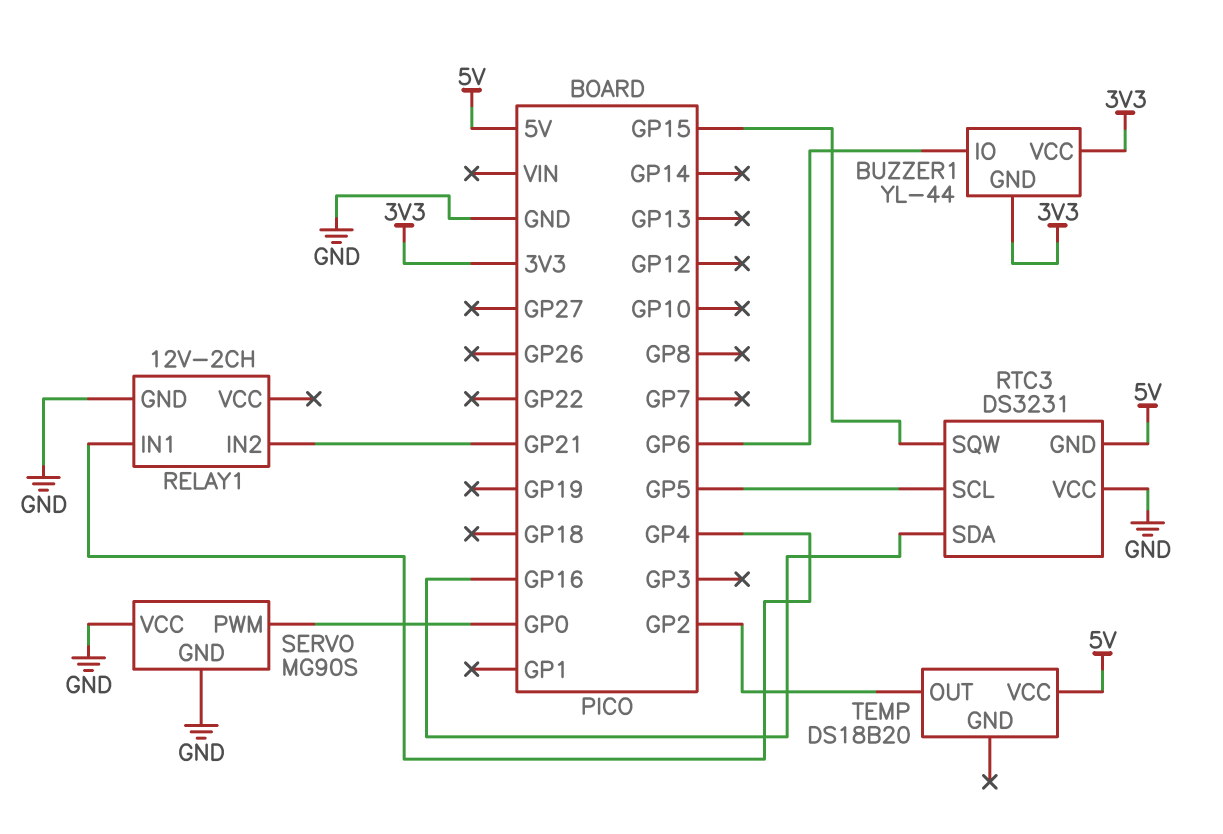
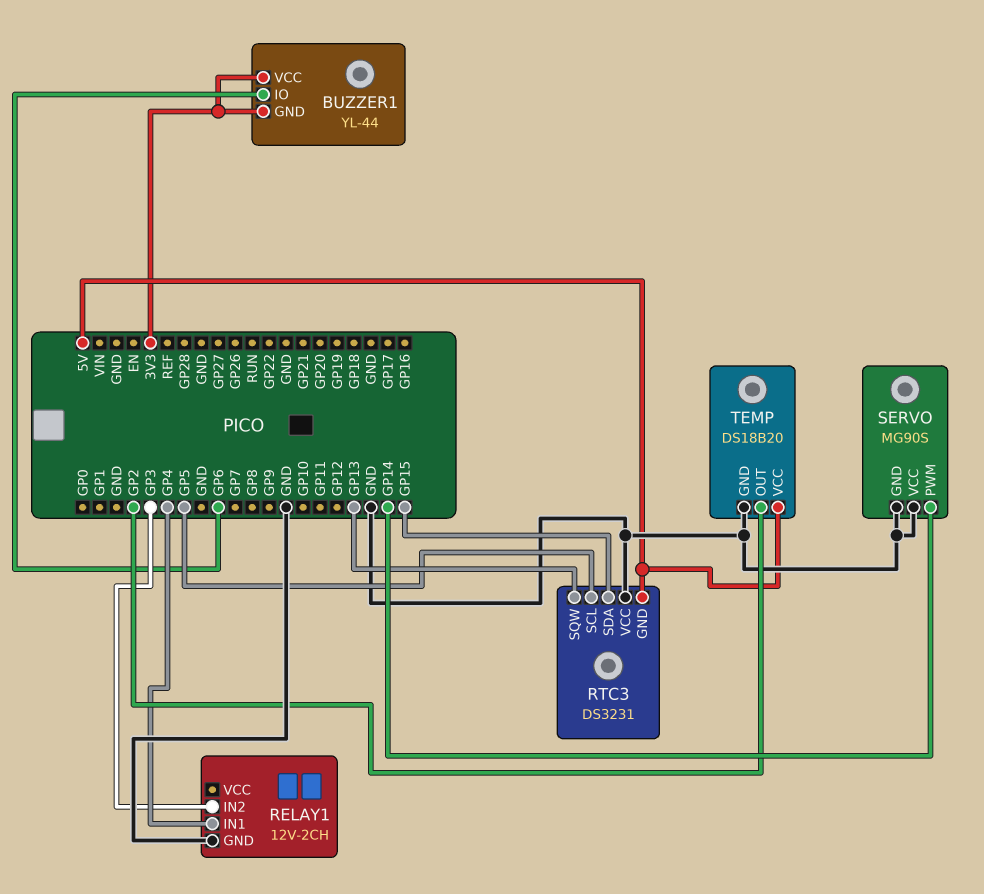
RELAY1 pin IN2: GP21 -> GP3
RTC3 pin SDA: GP16 -> GP15
RTC3 pin SQW: GP15 -> GP13
SERVO pin PWM: GP0 -> GP14
TEMP pin GND: none -> GND

